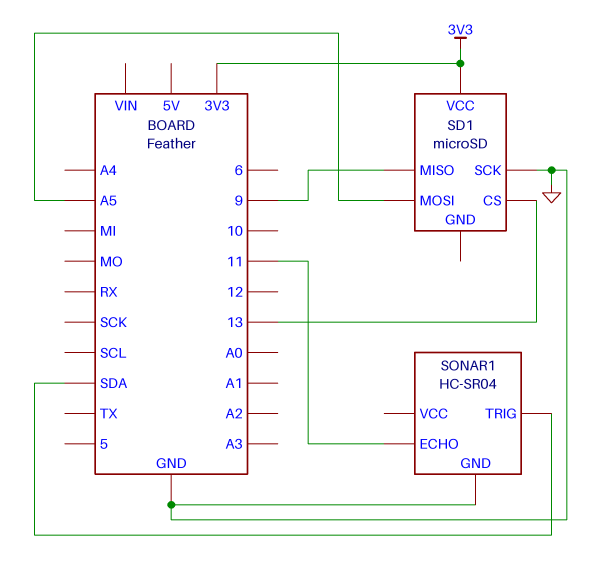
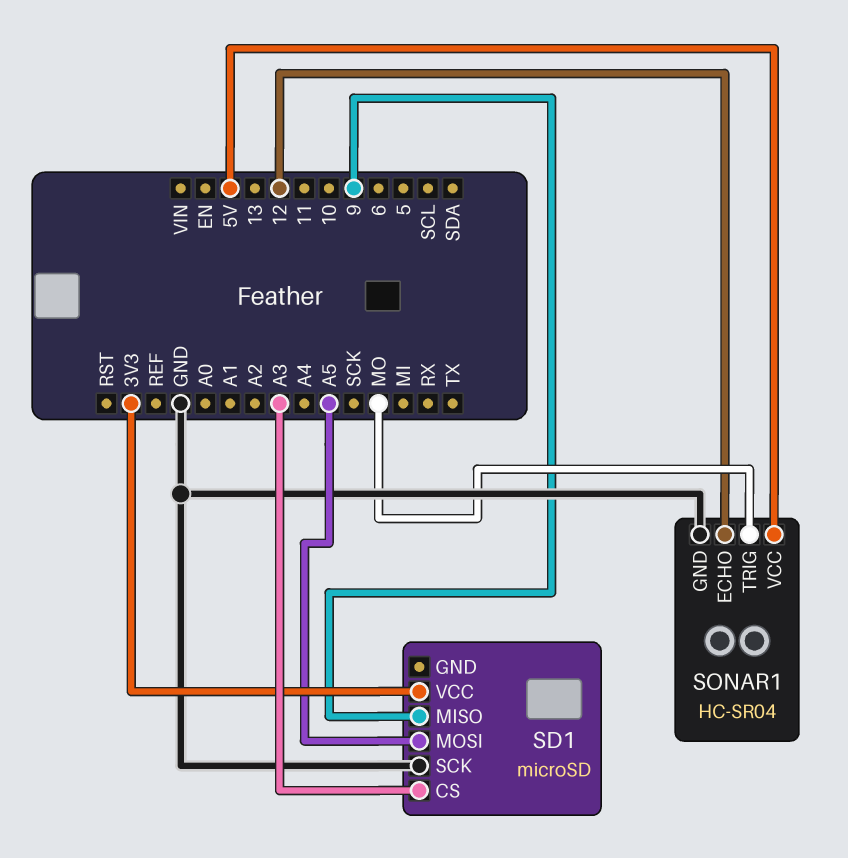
SD1 pin CS: 13 -> A3
SONAR1 pin ECHO: 11 -> 12
SONAR1 pin TRIG: SDA -> MO
SONAR1 pin VCC: none -> 5V

